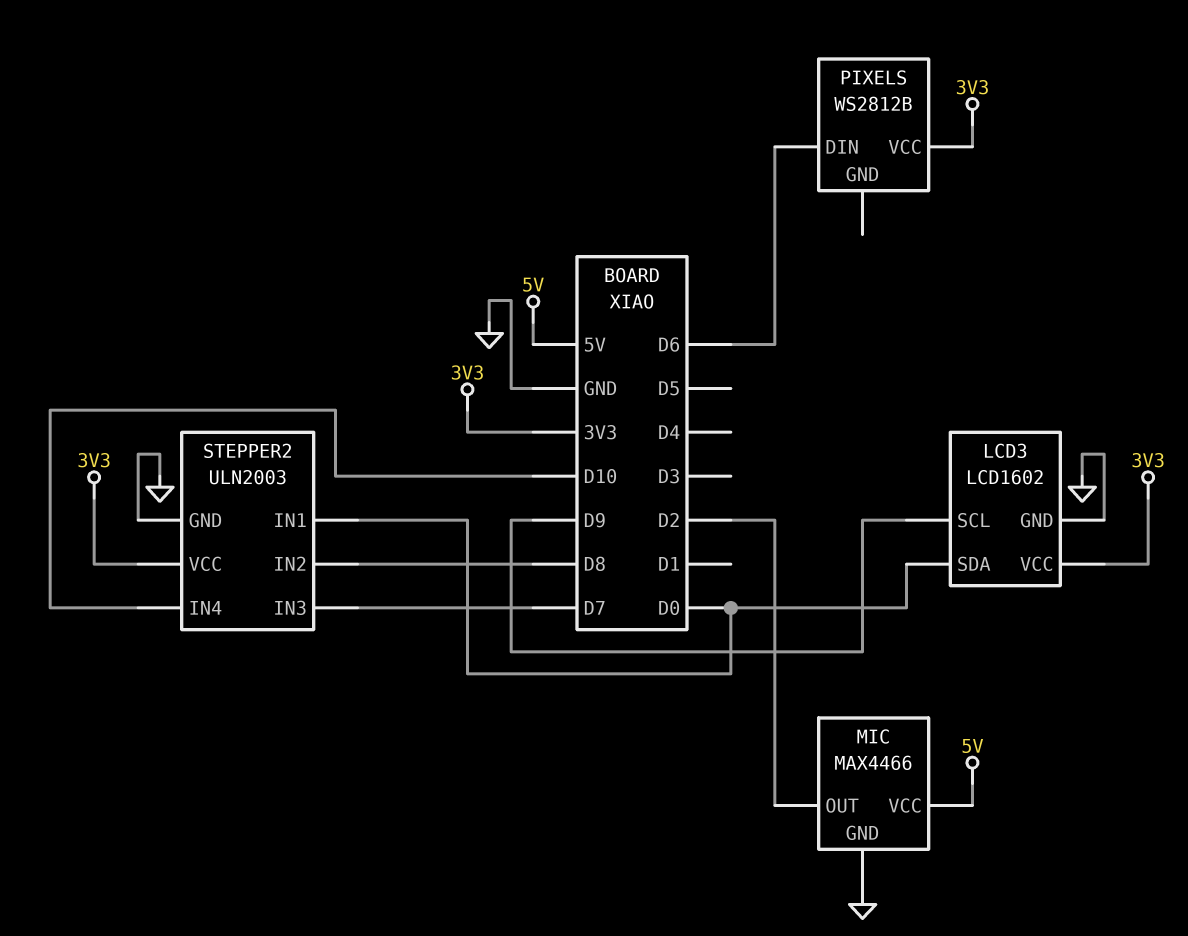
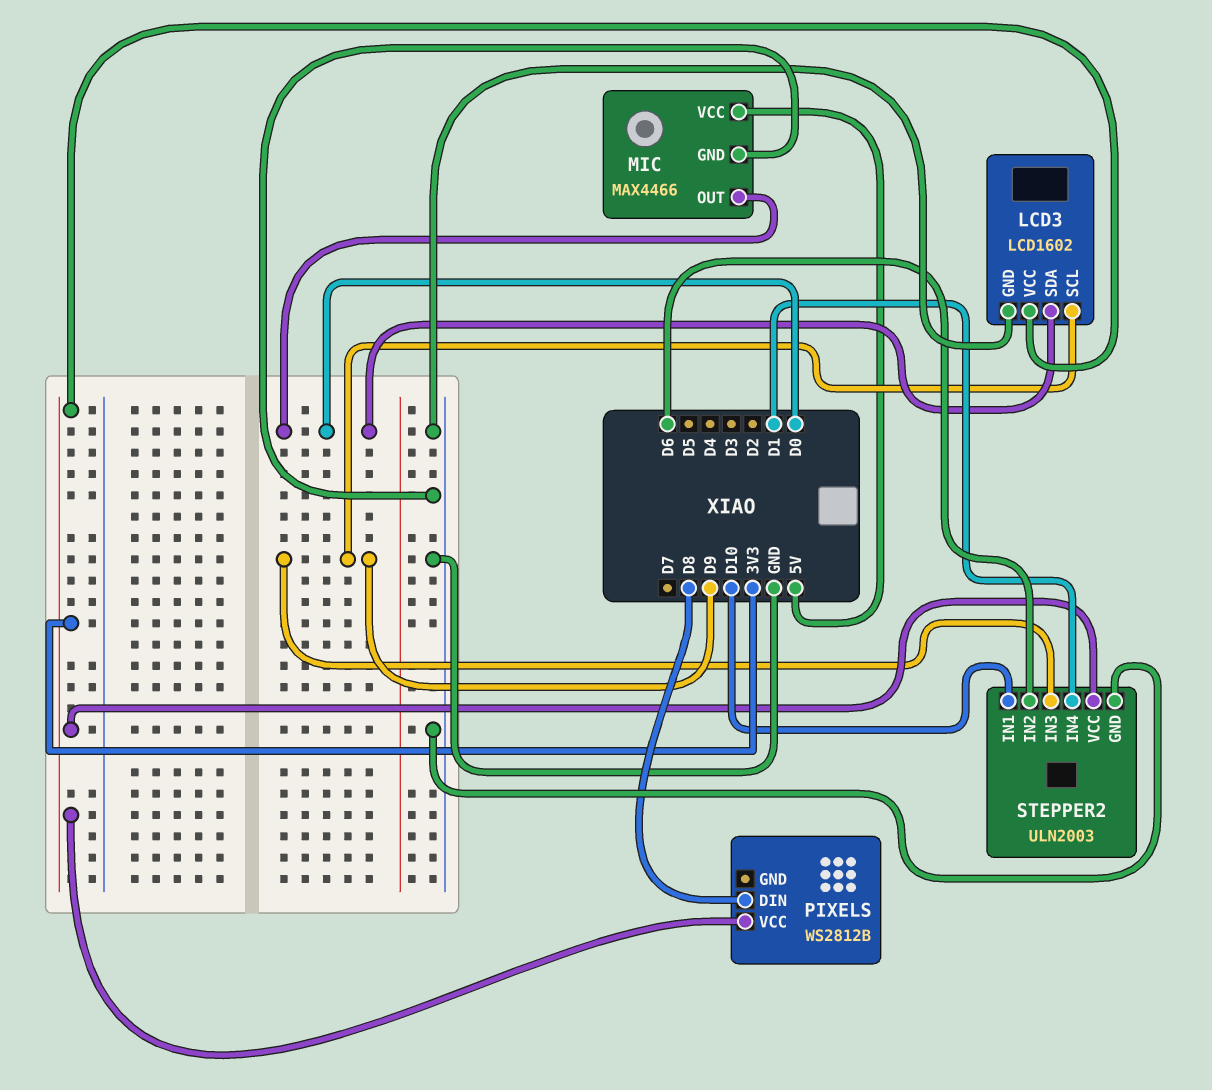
MIC pin OUT: D2 -> D0
PIXELS pin DIN: D6 -> D8
STEPPER2 pin IN1: D0 -> D10
STEPPER2 pin IN2: D8 -> D6
STEPPER2 pin IN3: D7 -> D9
STEPPER2 pin IN4: D10 -> D1

